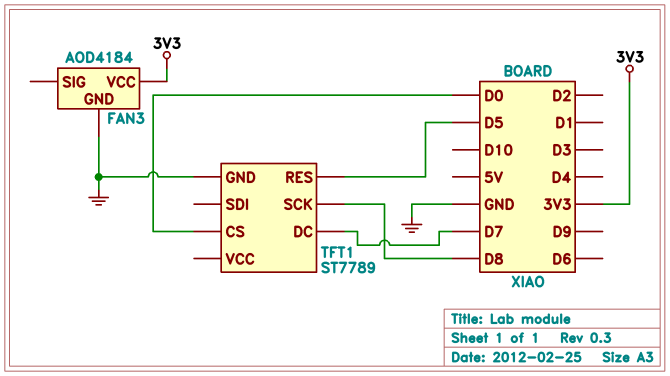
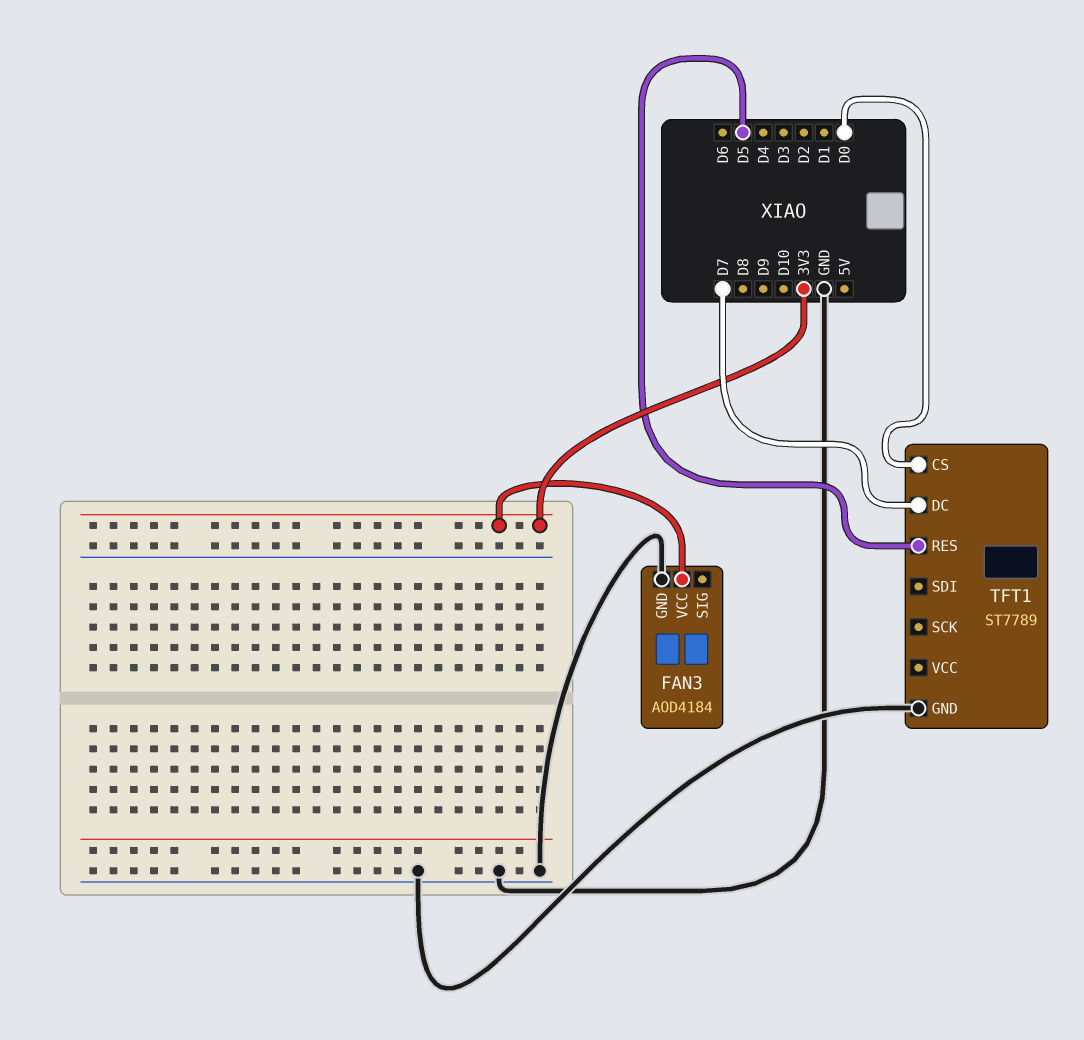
TFT1 pin SCK: D8 -> none

